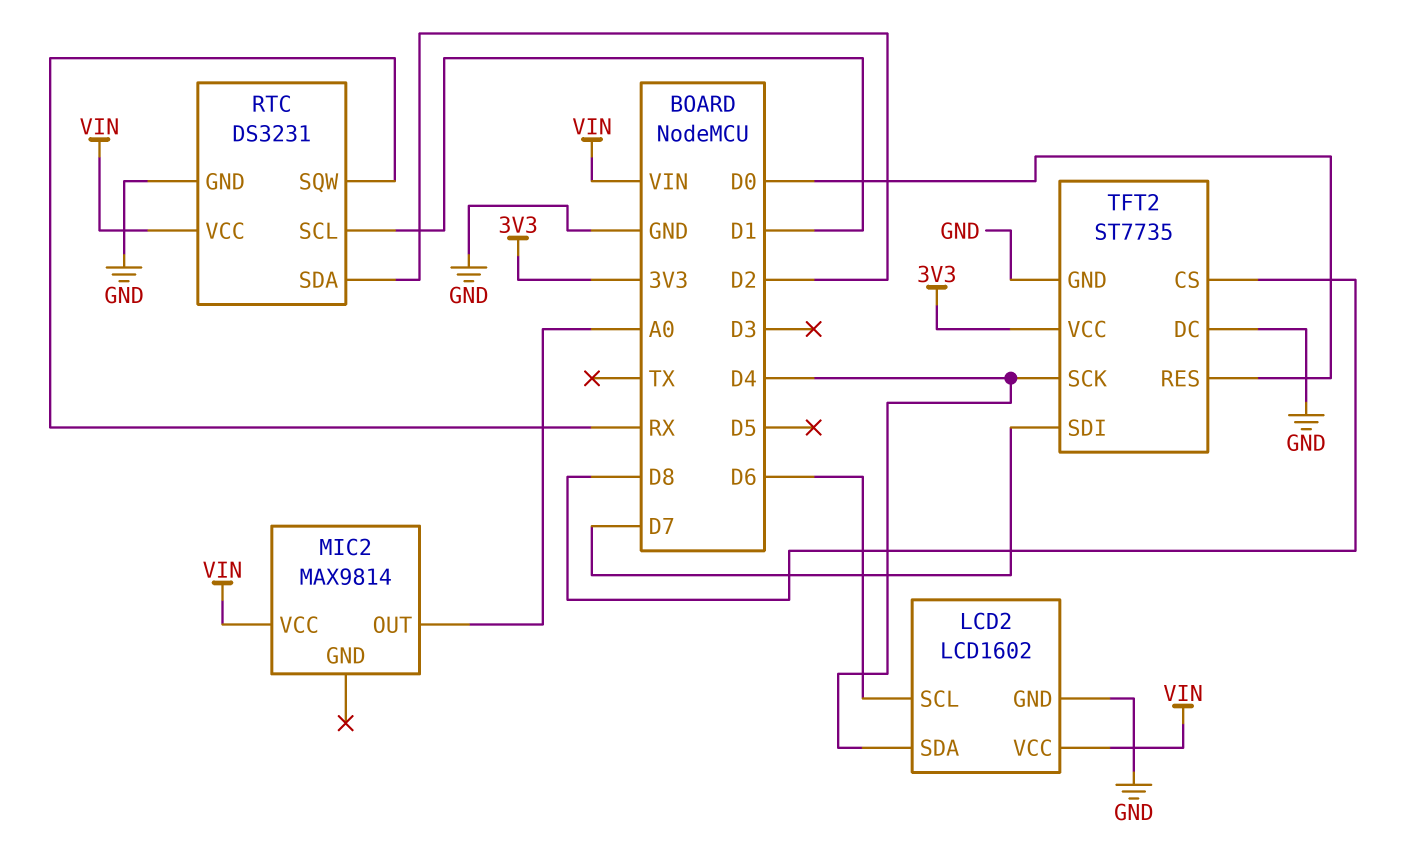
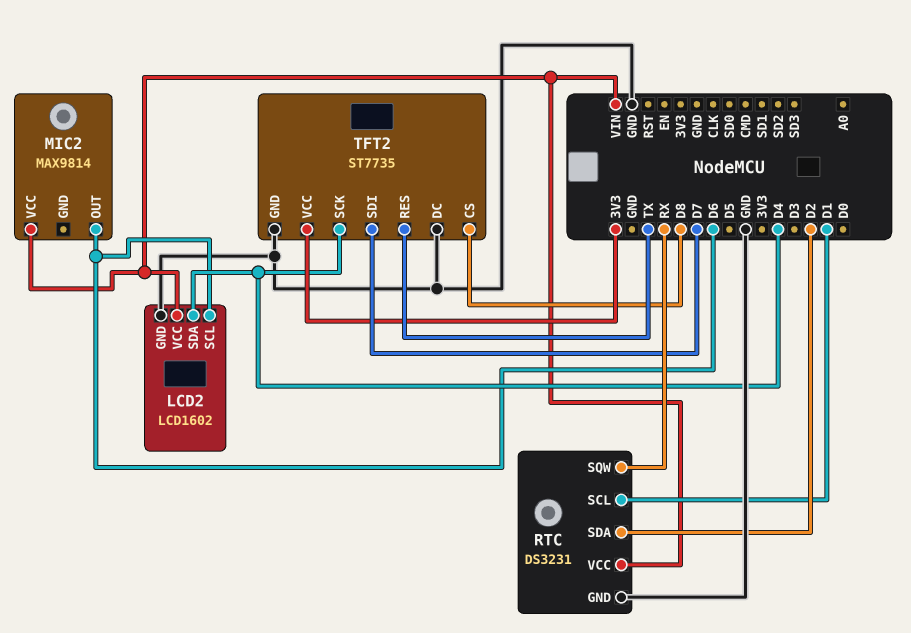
MIC2 pin OUT: A0 -> D6
TFT2 pin RES: D0 -> TX

